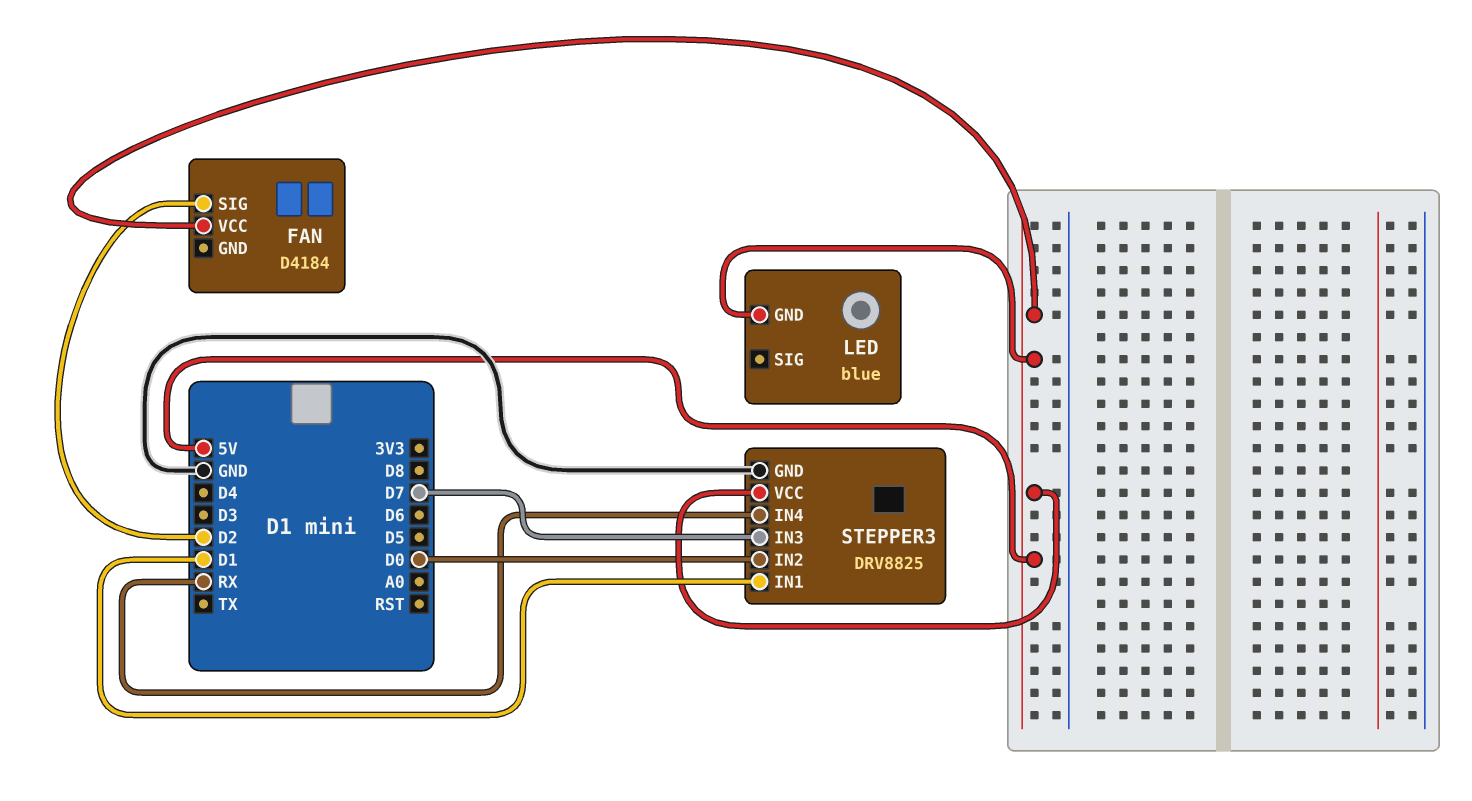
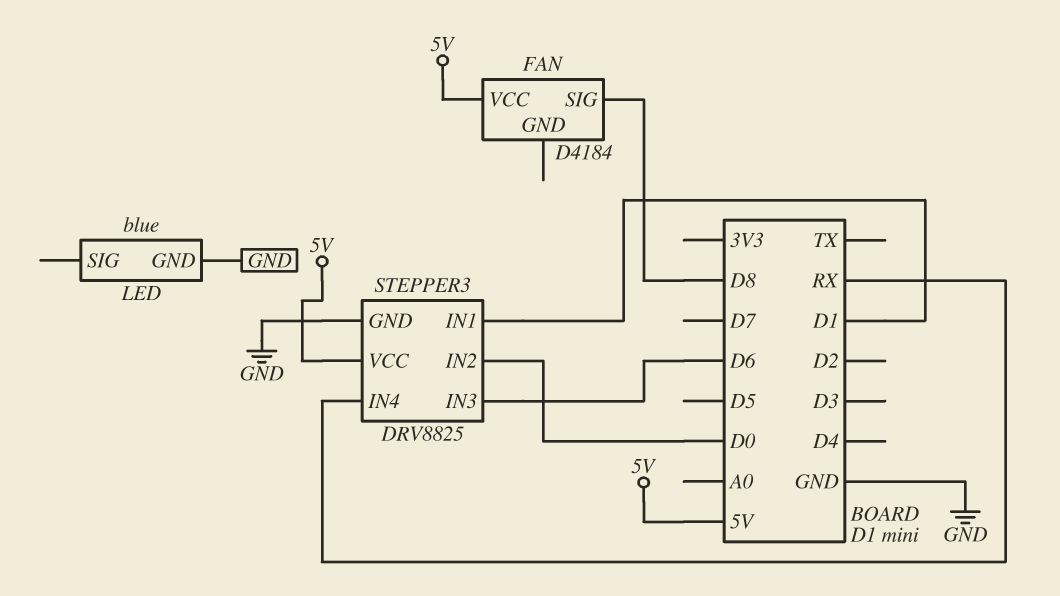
FAN pin SIG: D2 -> D8
LED pin GND: 5V -> GND
STEPPER3 pin IN3: D7 -> D6

